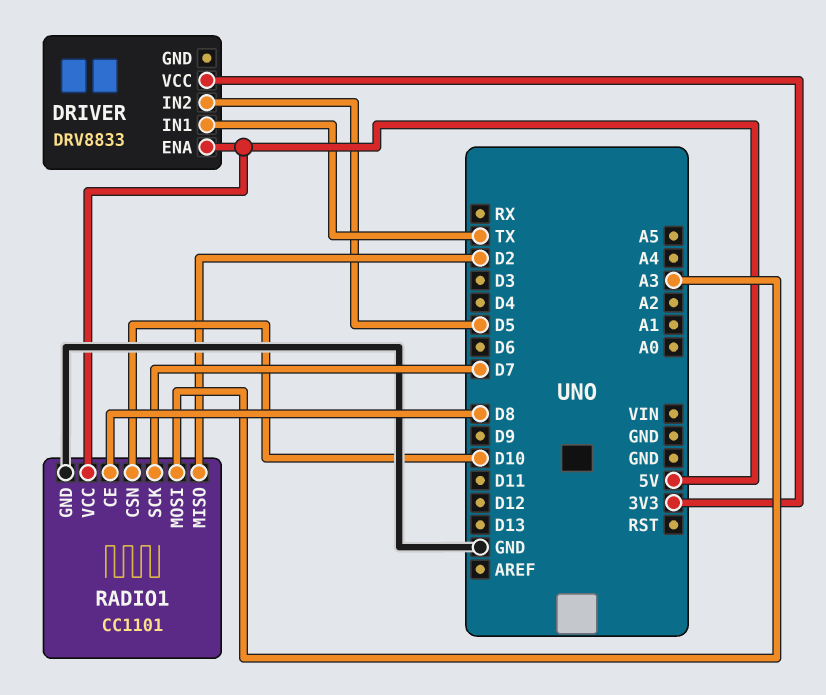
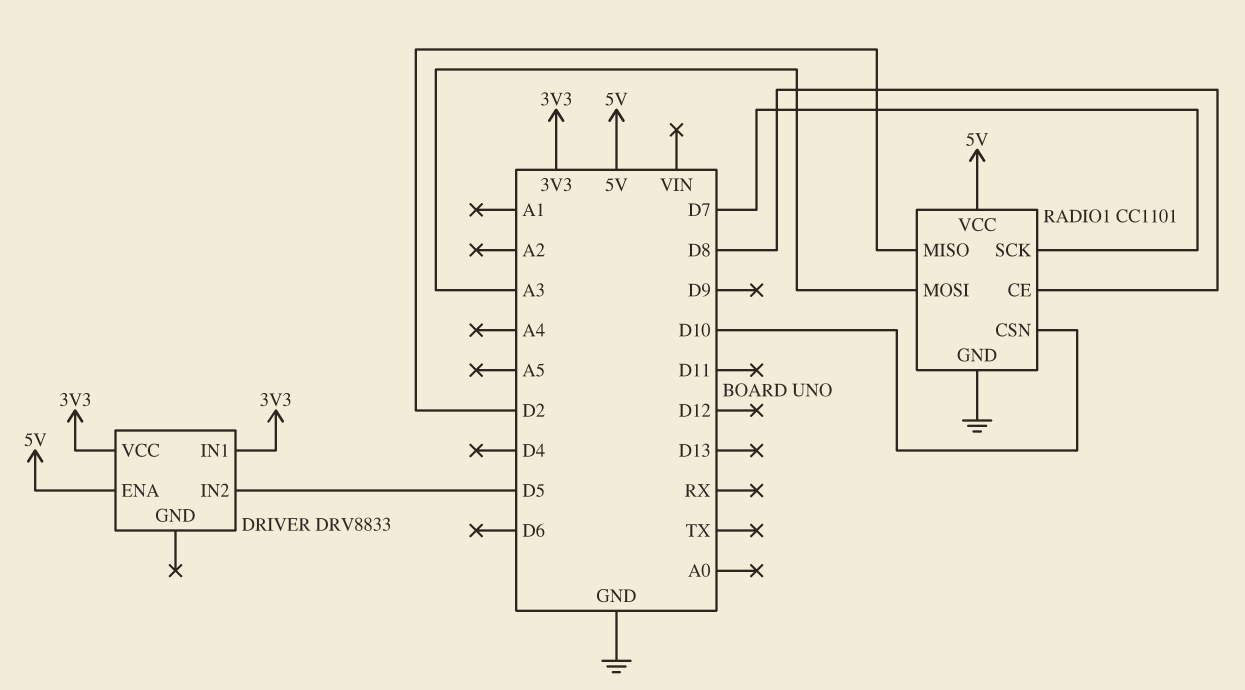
DRIVER pin IN1: TX -> 3V3

